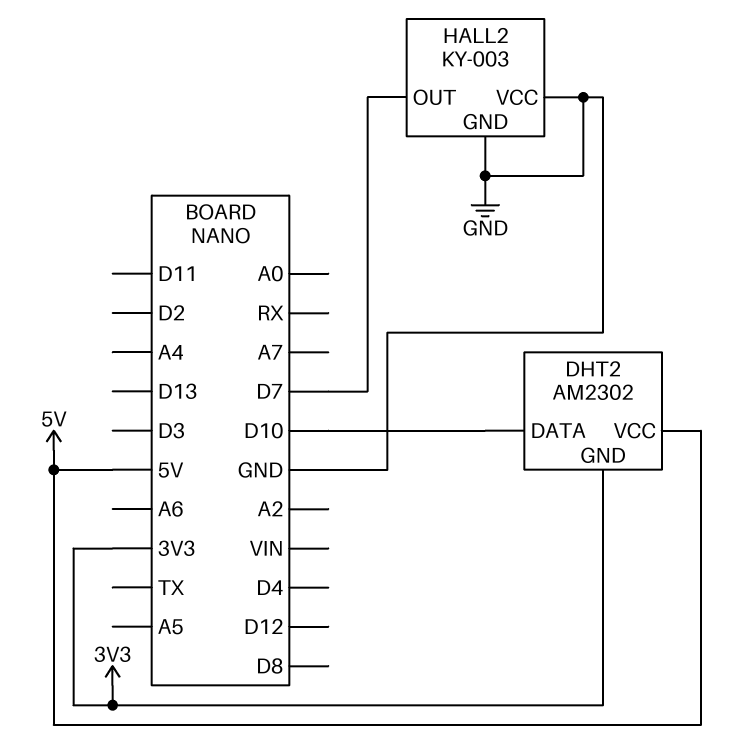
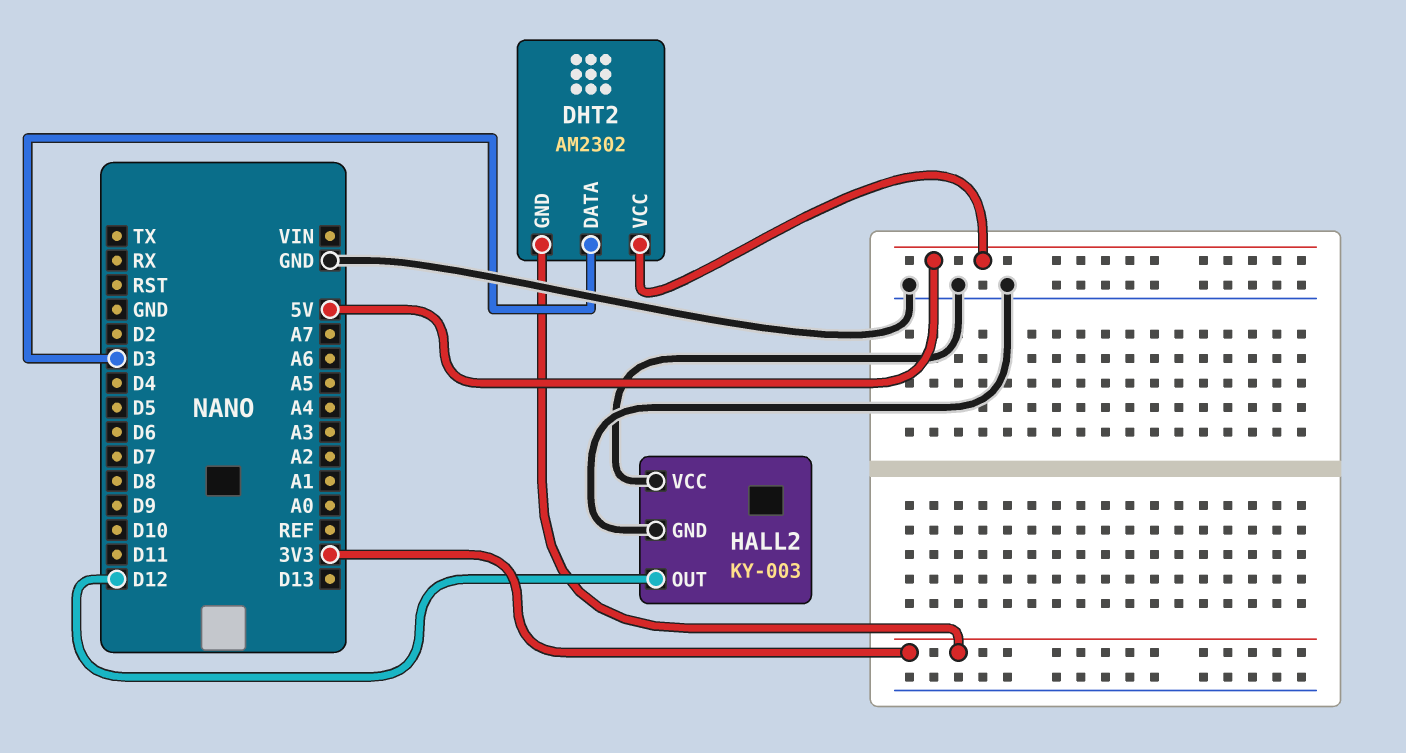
DHT2 pin DATA: D10 -> D3
HALL2 pin OUT: D7 -> D12

